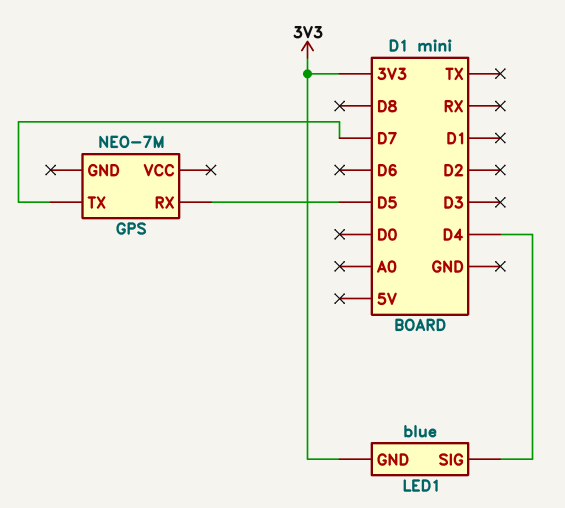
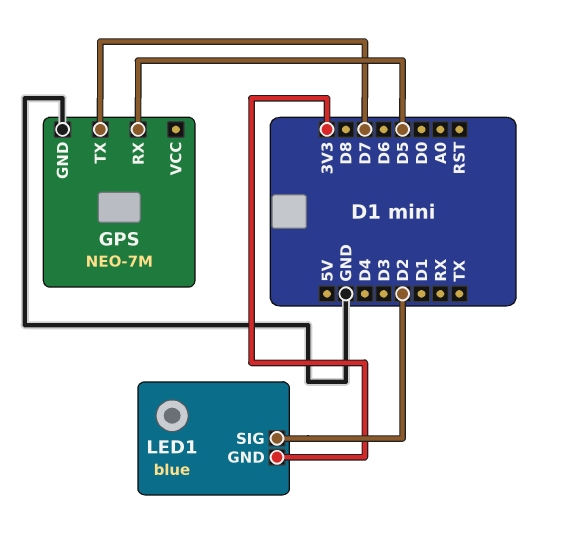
GPS pin GND: none -> GND
LED1 pin SIG: D4 -> D2

